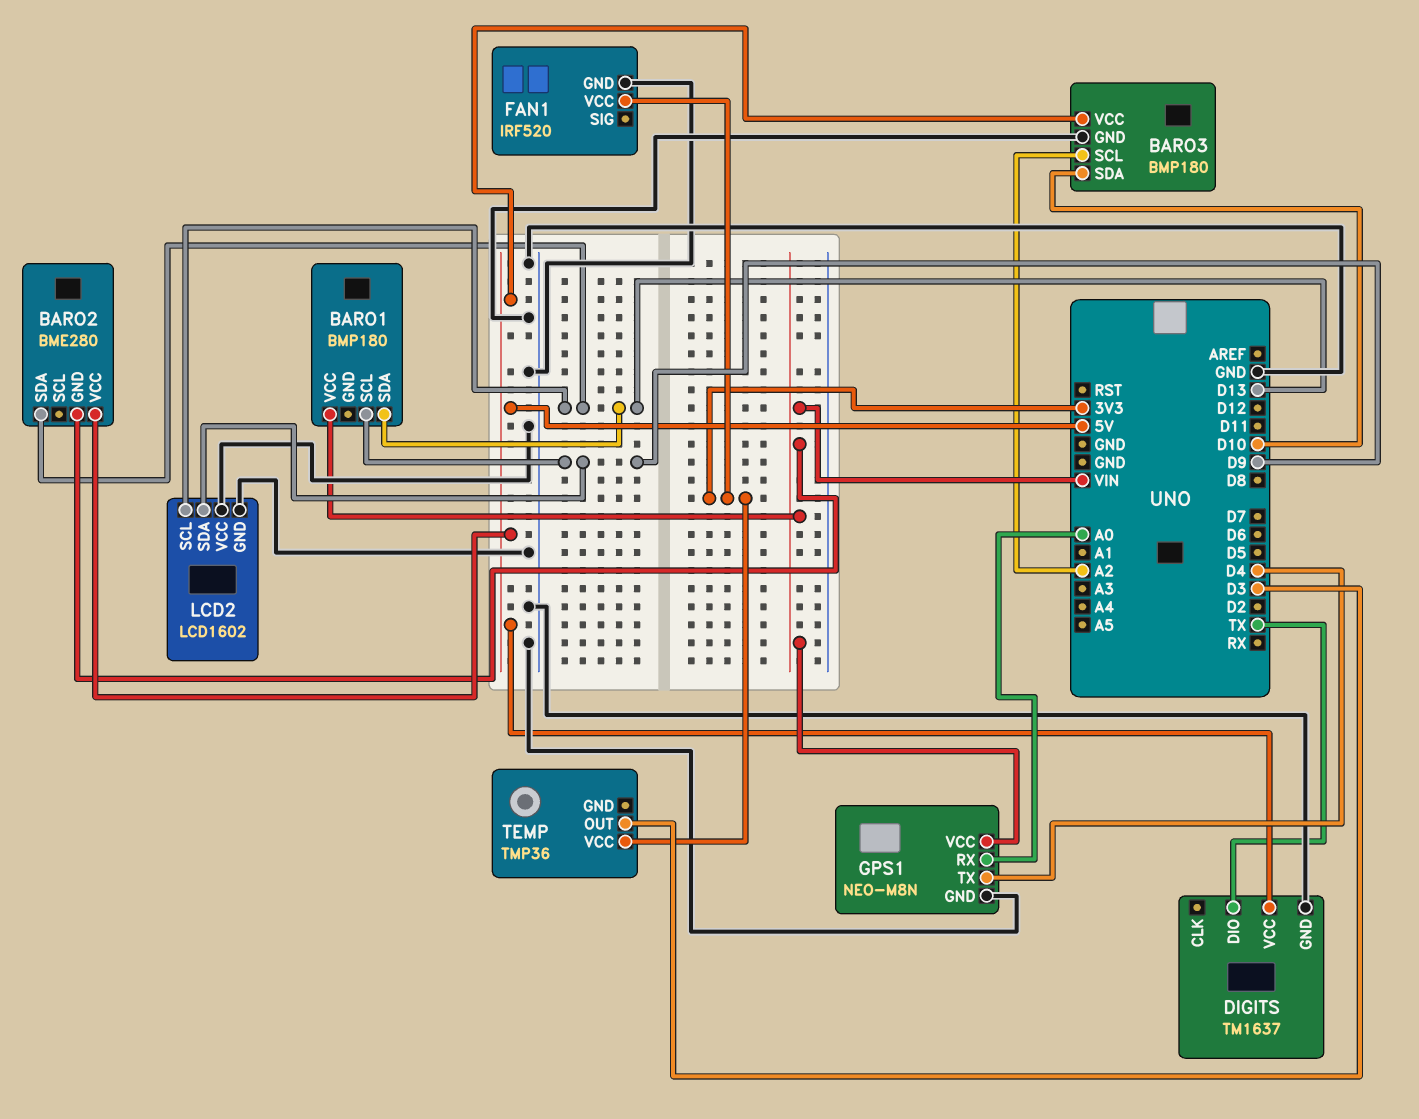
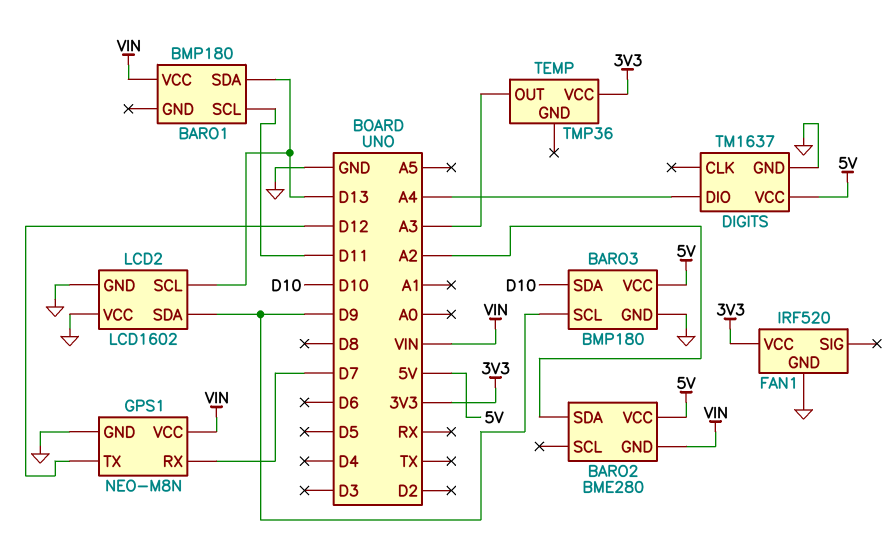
BARO1 pin SCL: D9 -> D11
BARO2 pin SDA: D13 -> A2
BARO3 pin SCL: A2 -> D9
DIGITS pin DIO: TX -> A4
GPS1 pin RX: A0 -> D7
GPS1 pin TX: D4 -> D12
TEMP pin OUT: D3 -> A3

